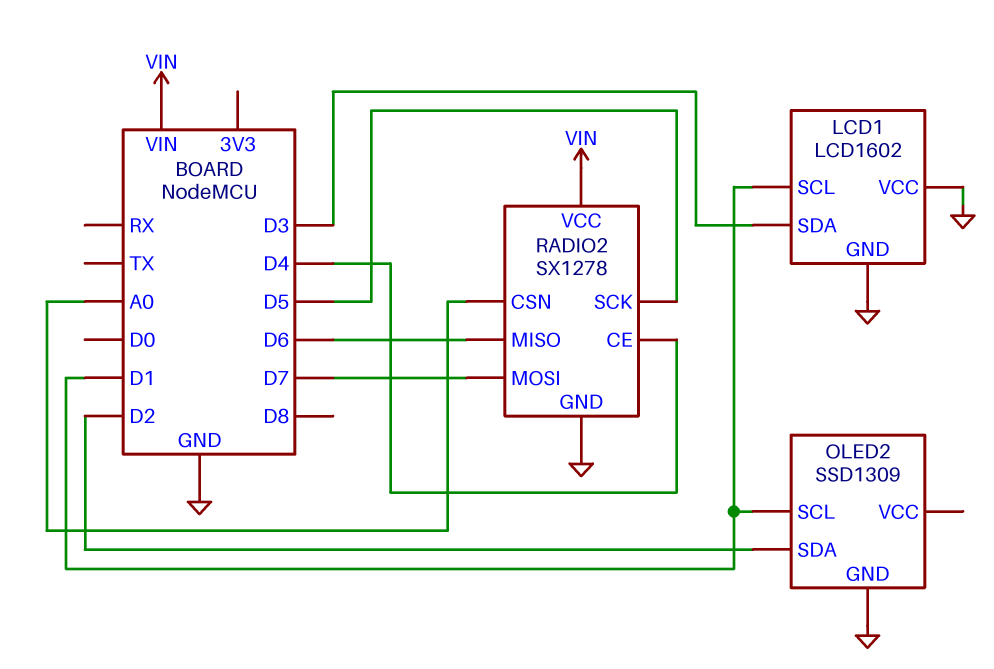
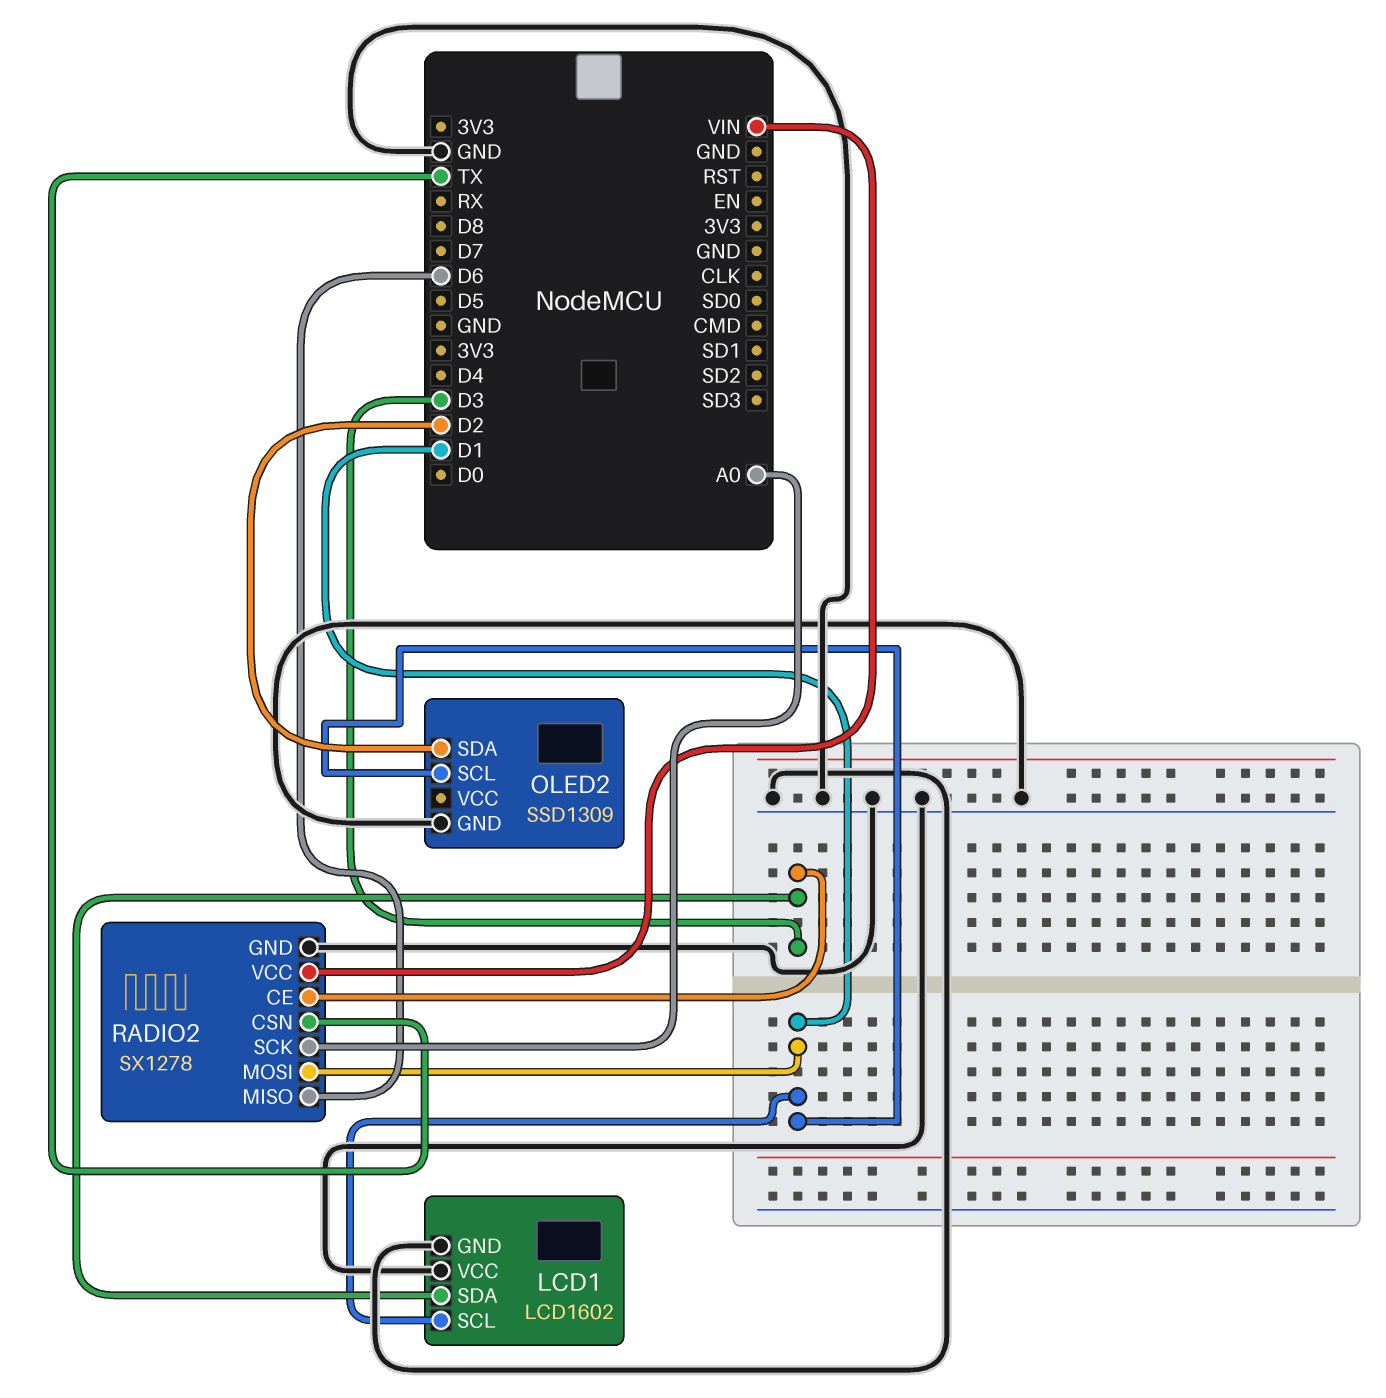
RADIO2 pin CE: D4 -> D3
RADIO2 pin CSN: A0 -> TX
RADIO2 pin MOSI: D7 -> D1
RADIO2 pin SCK: D5 -> A0

